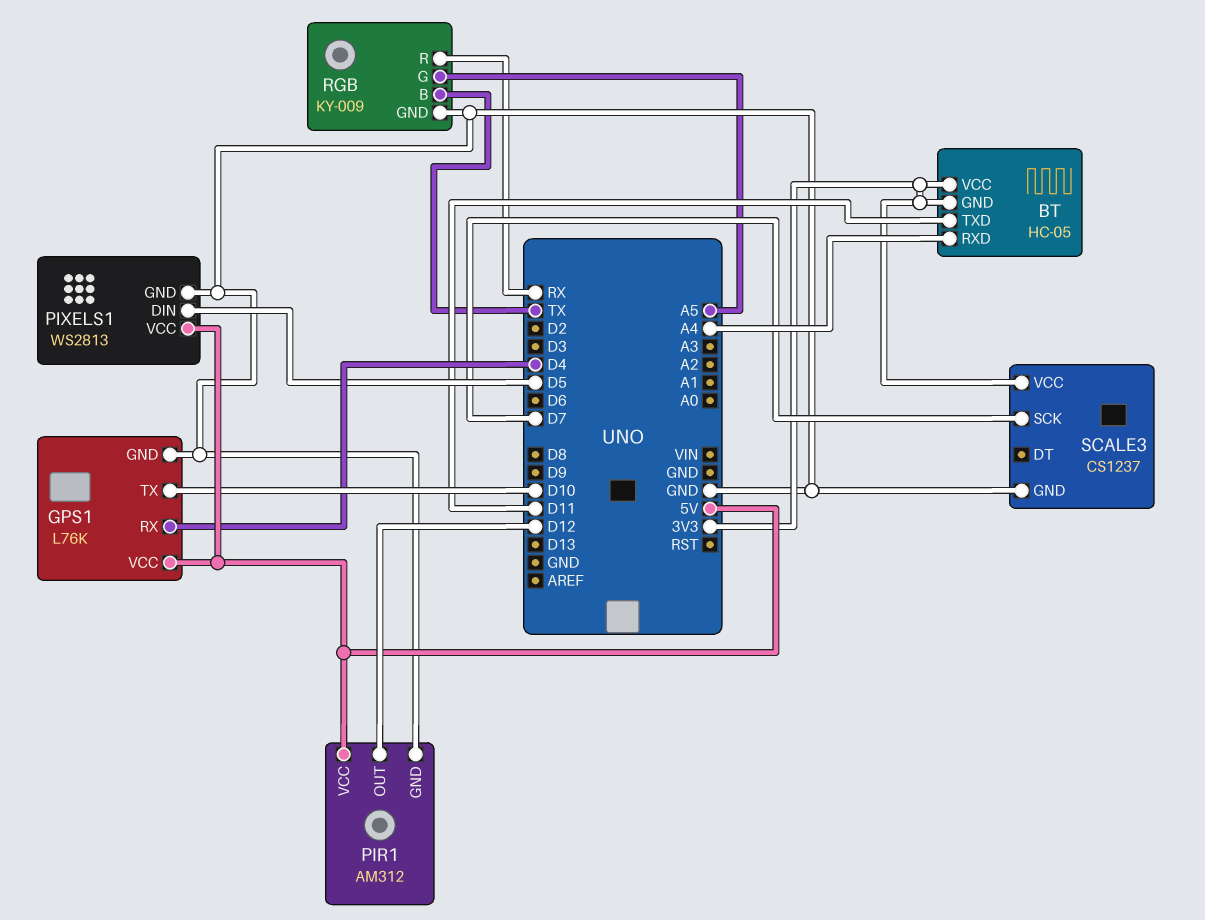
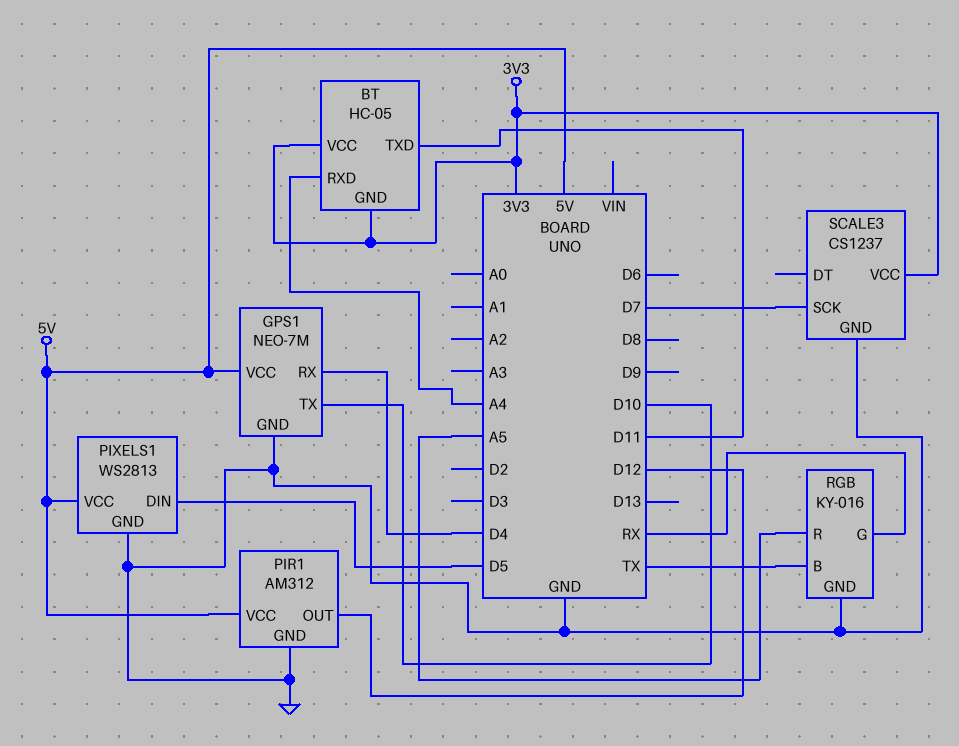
GPS1: L76K -> NEO-7M
RGB: KY-009 -> KY-016
RGB pin G: A5 -> RX
RGB pin R: RX -> A5

